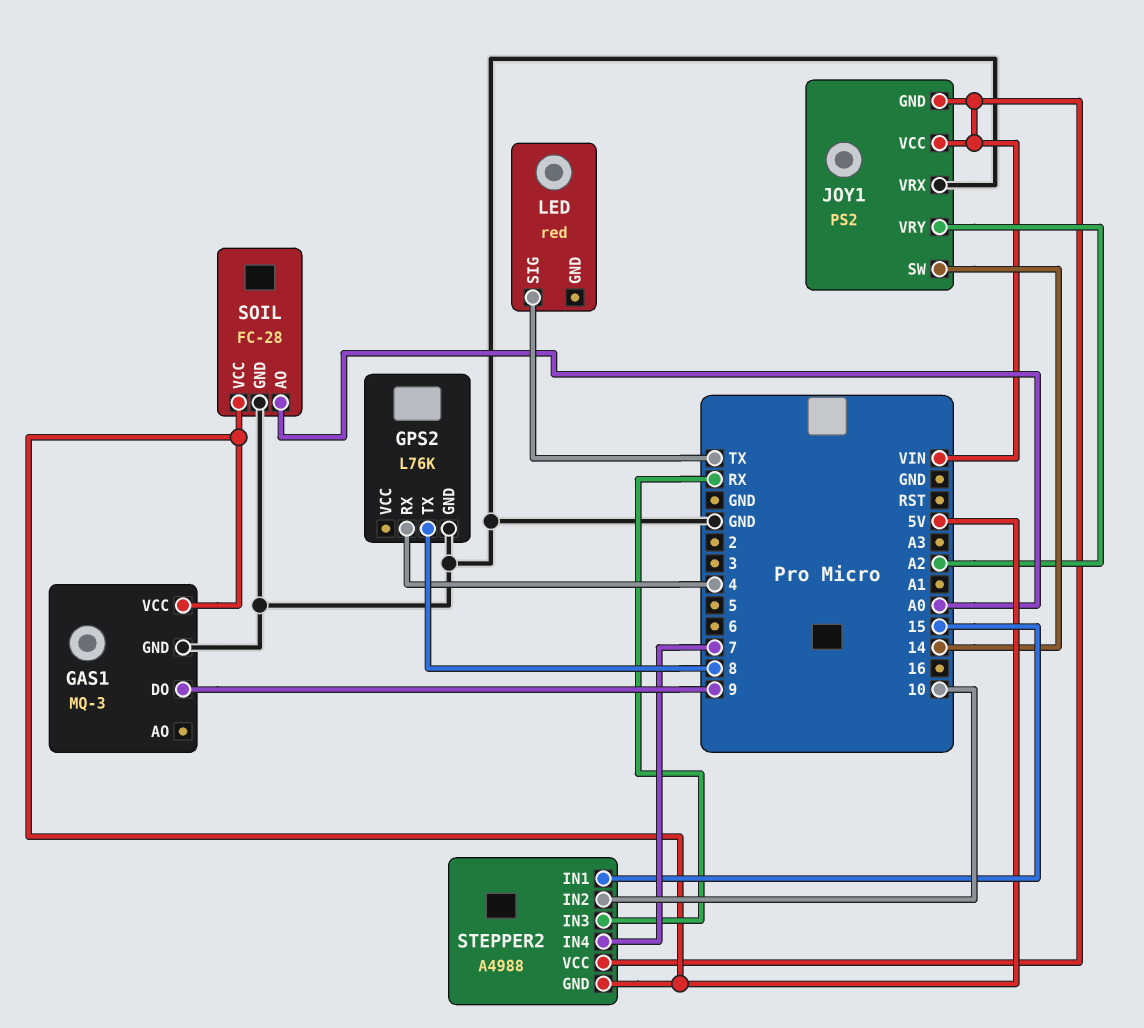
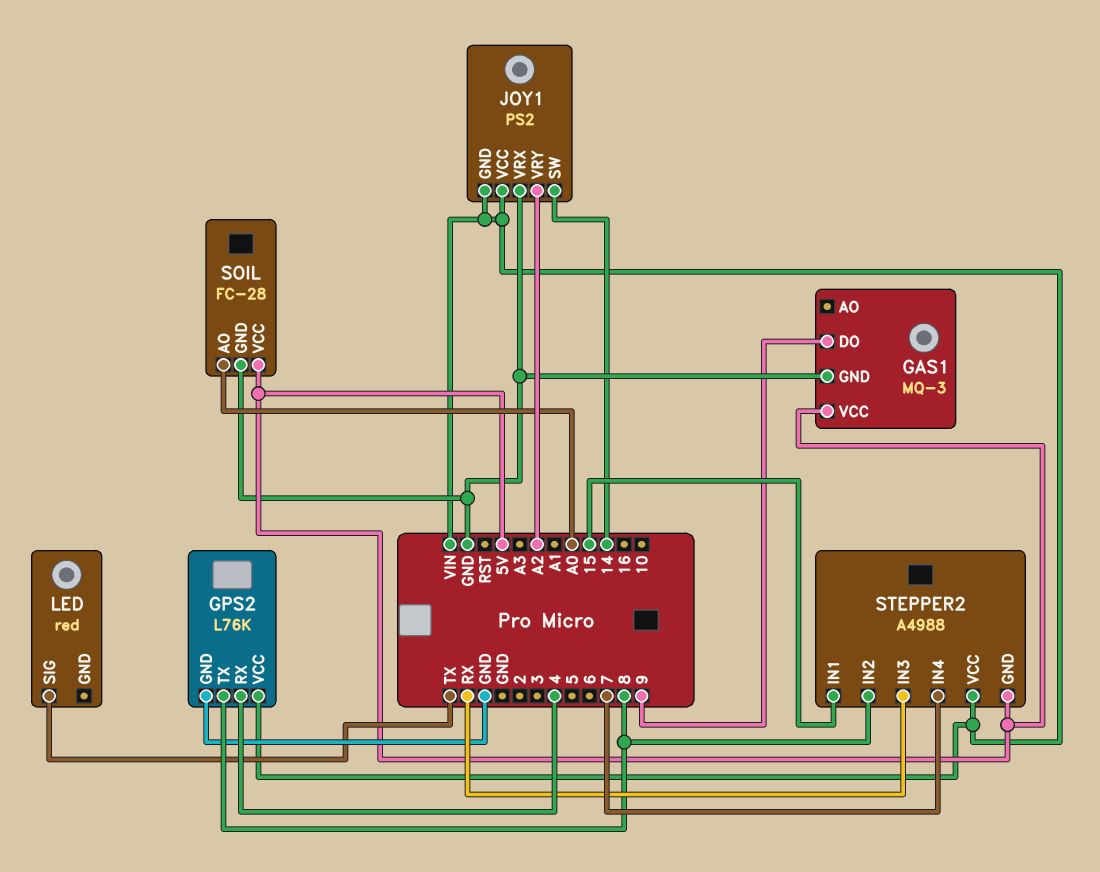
GPS2 pin VCC: none -> VIN
STEPPER2 pin IN2: 10 -> 8

